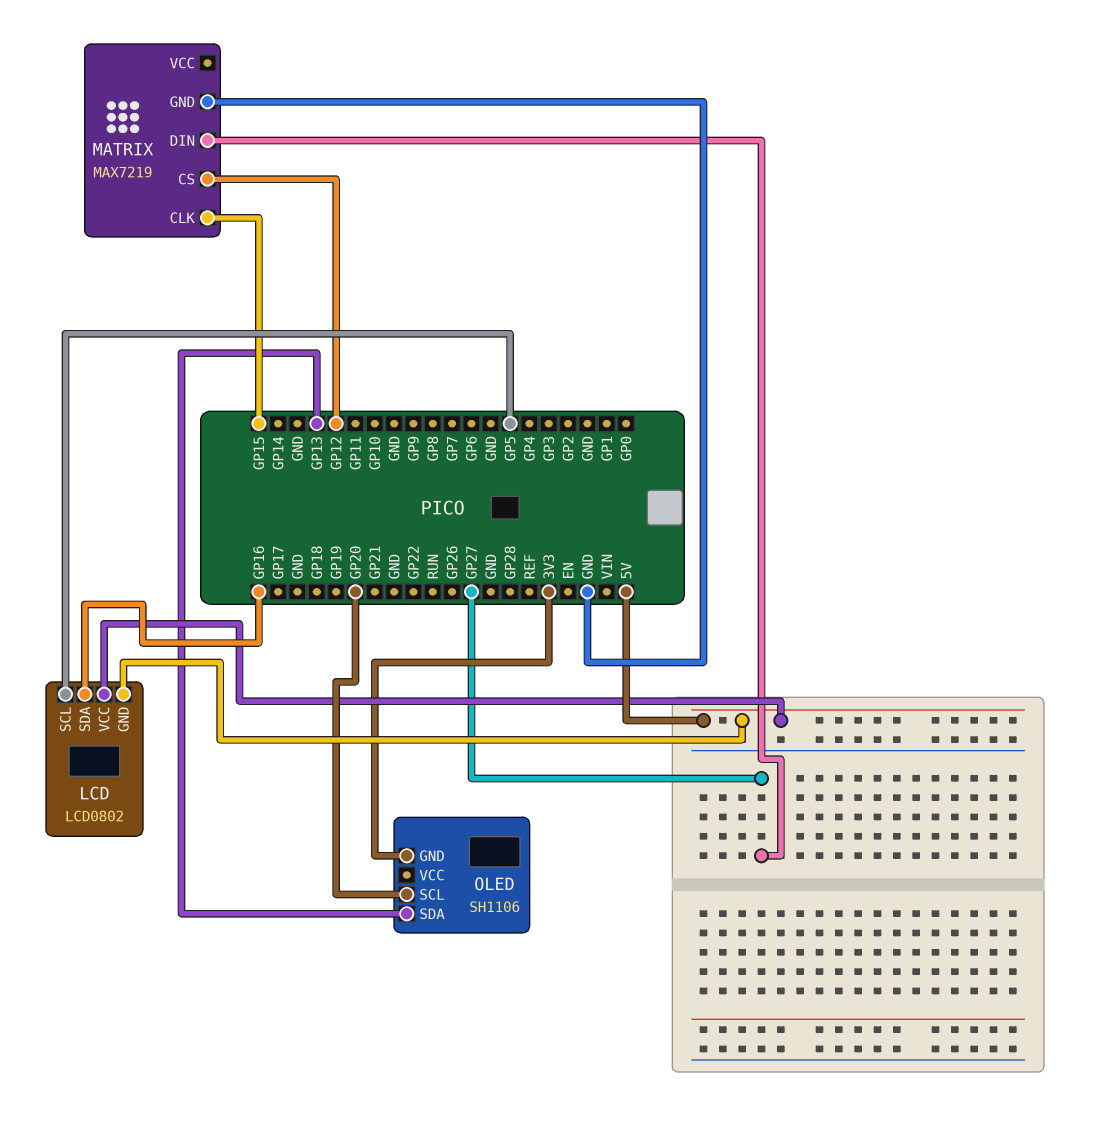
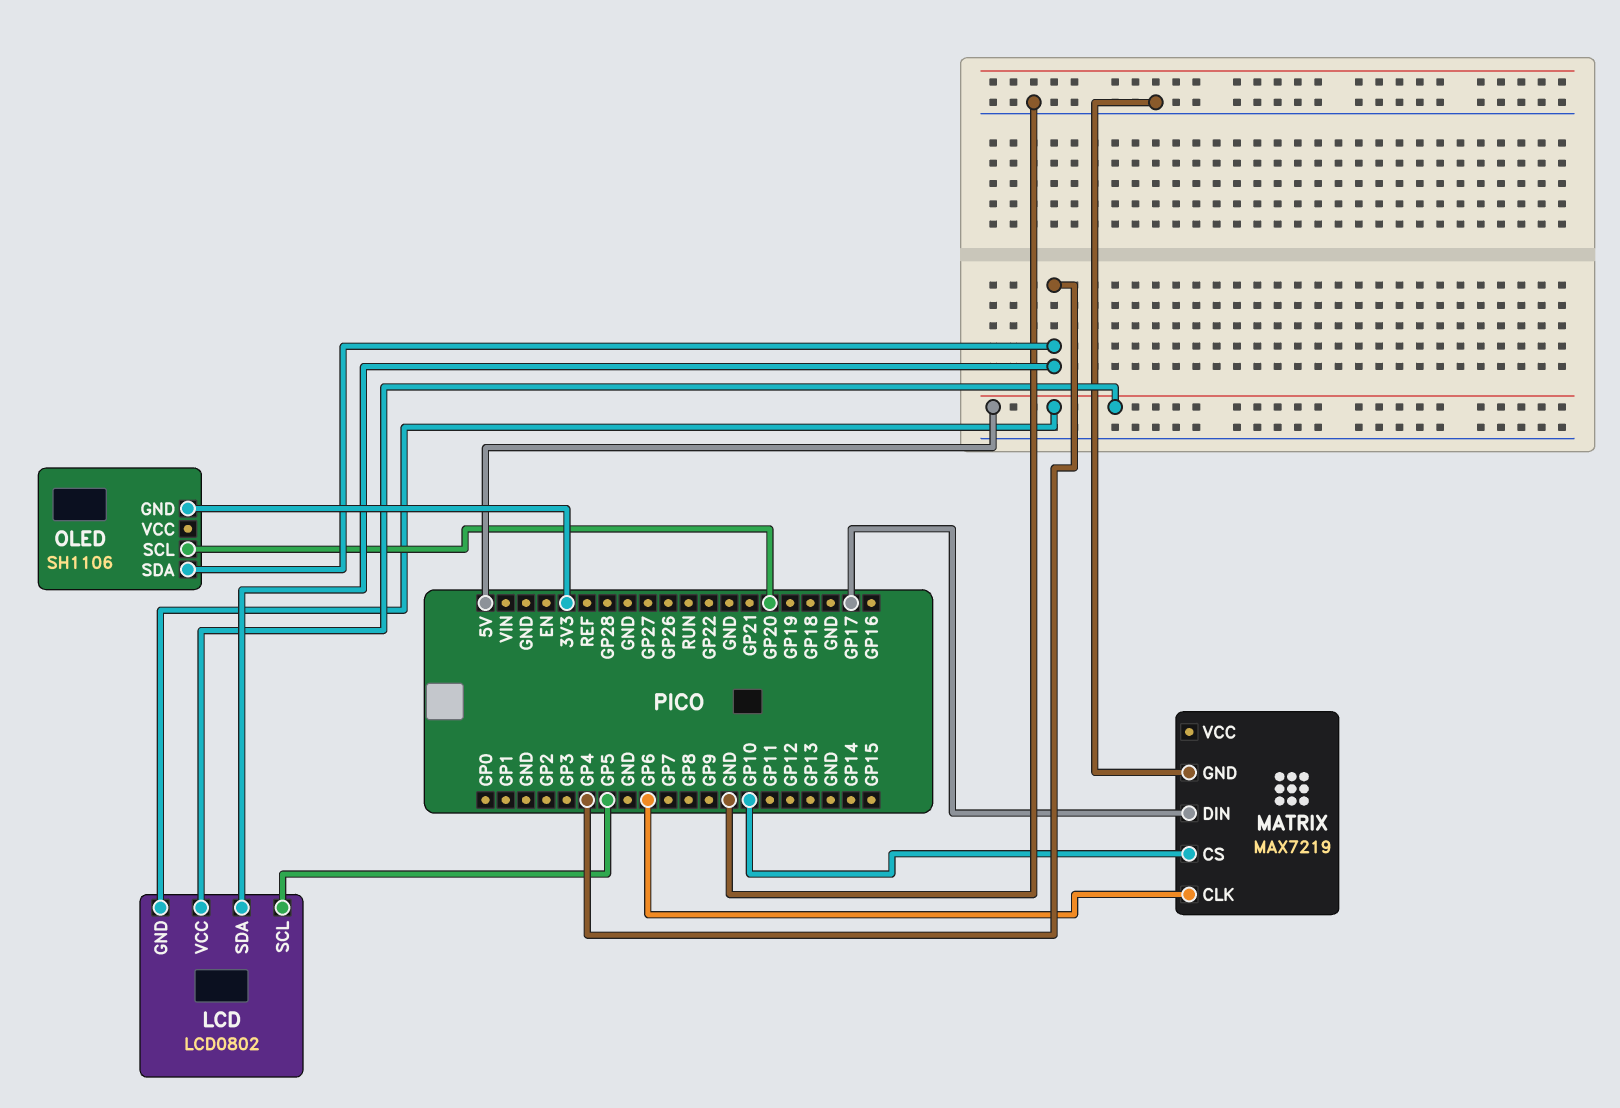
LCD pin SDA: GP16 -> GP4
MATRIX pin CLK: GP15 -> GP6
MATRIX pin CS: GP12 -> GP10
MATRIX pin DIN: GP27 -> GP17
OLED pin SDA: GP13 -> GP4

